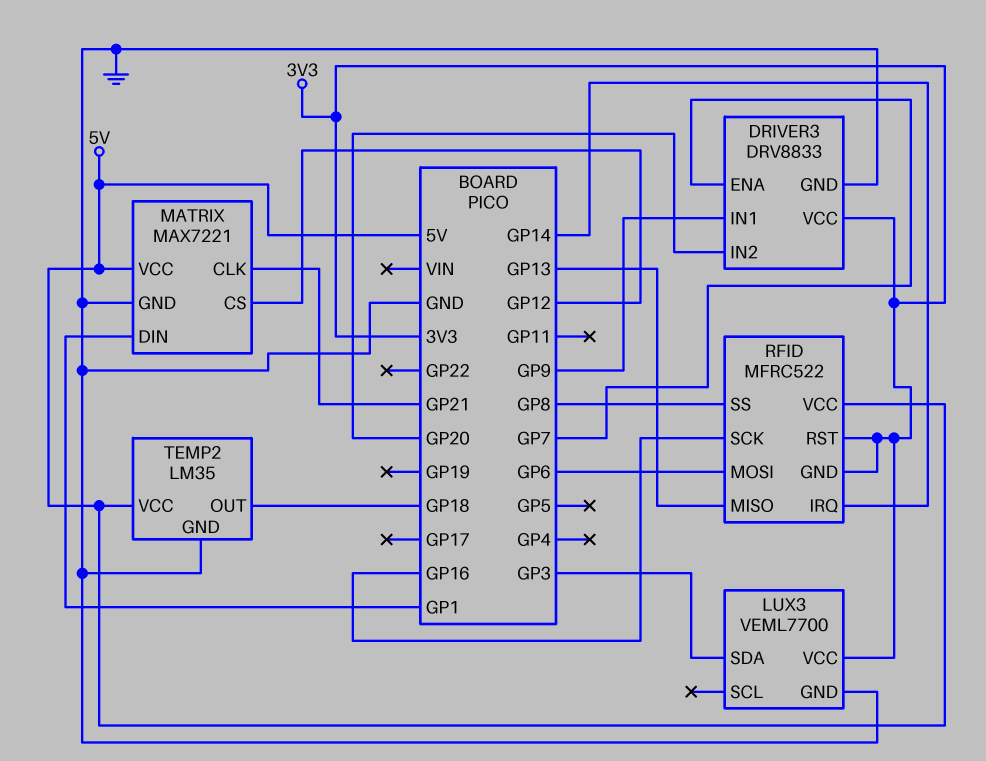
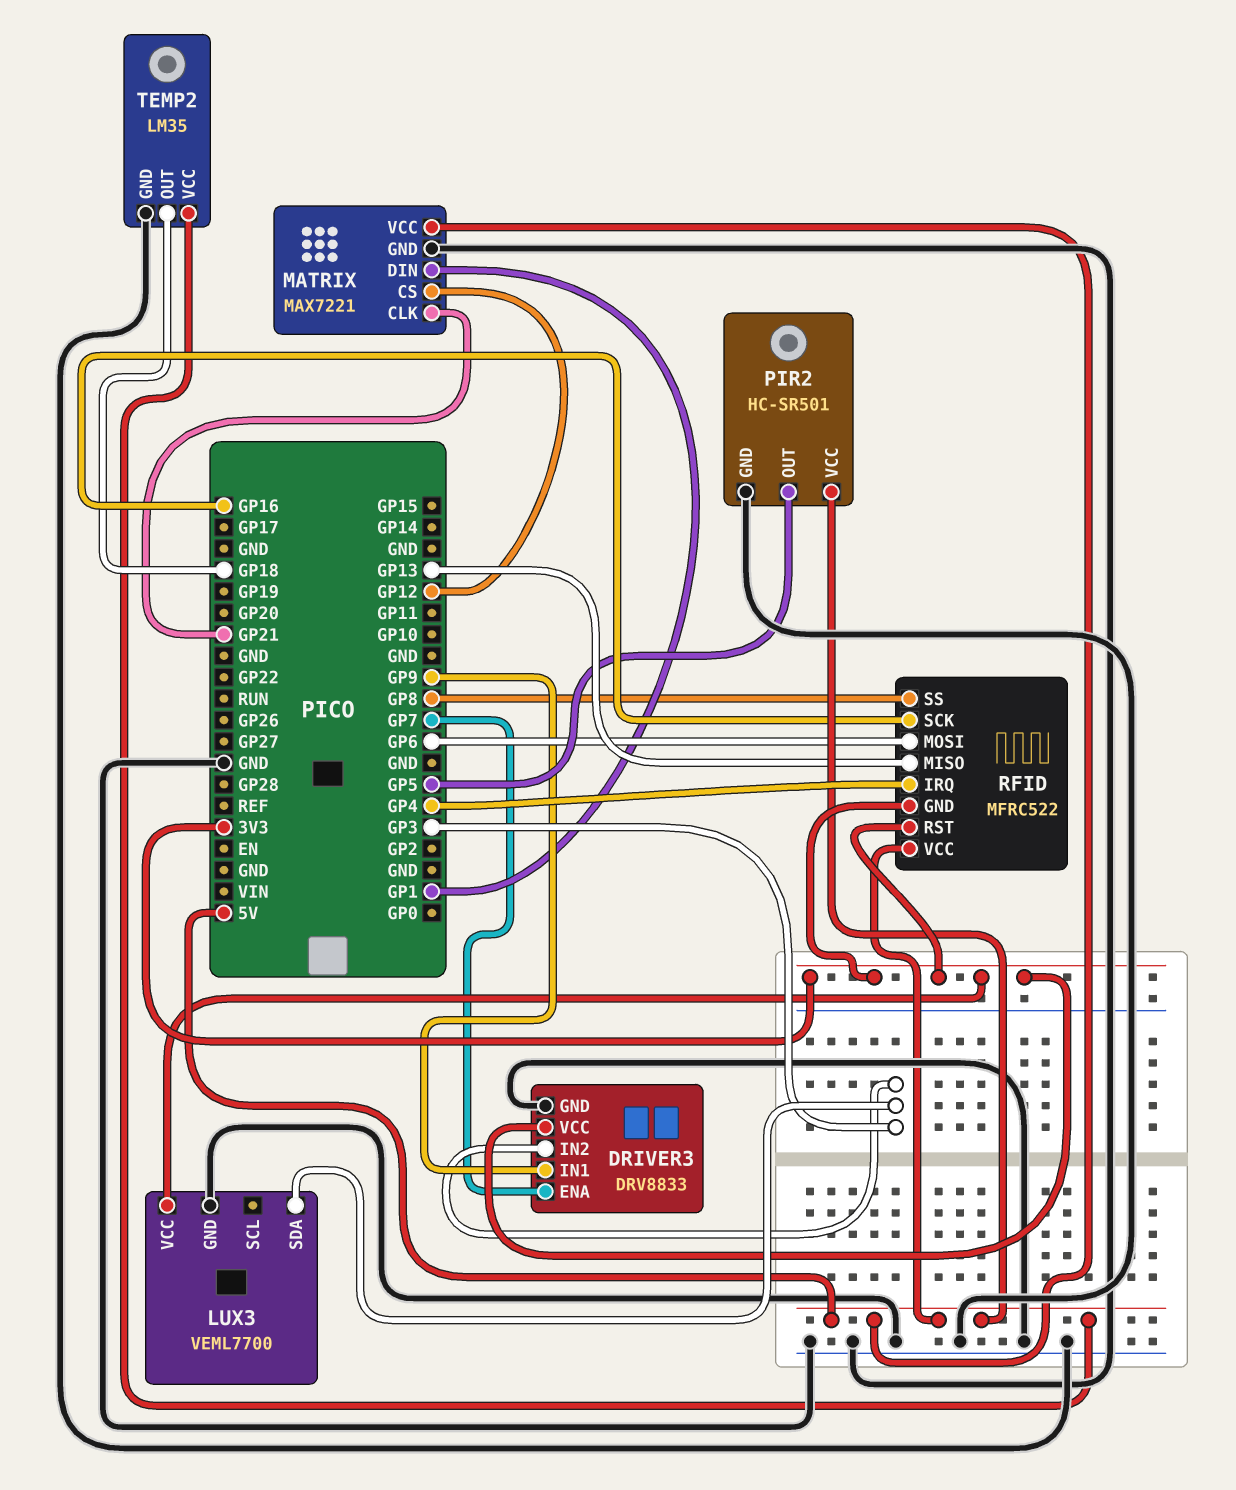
DRIVER3 pin IN2: GP20 -> GP3
PIR2: none -> HC-SR501
PIR2 pin GND: none -> GND
PIR2 pin OUT: none -> GP5
PIR2 pin VCC: none -> 5V
RFID pin IRQ: GP14 -> GP4

